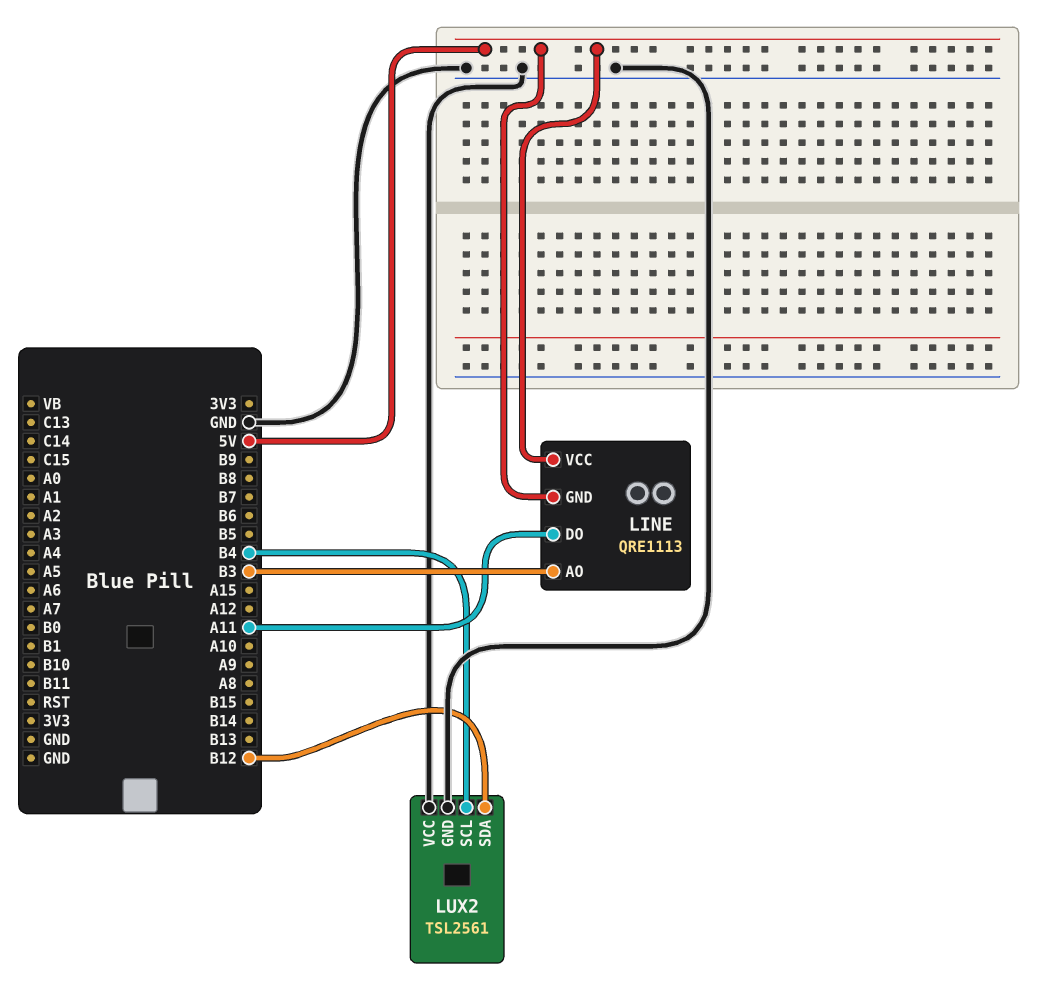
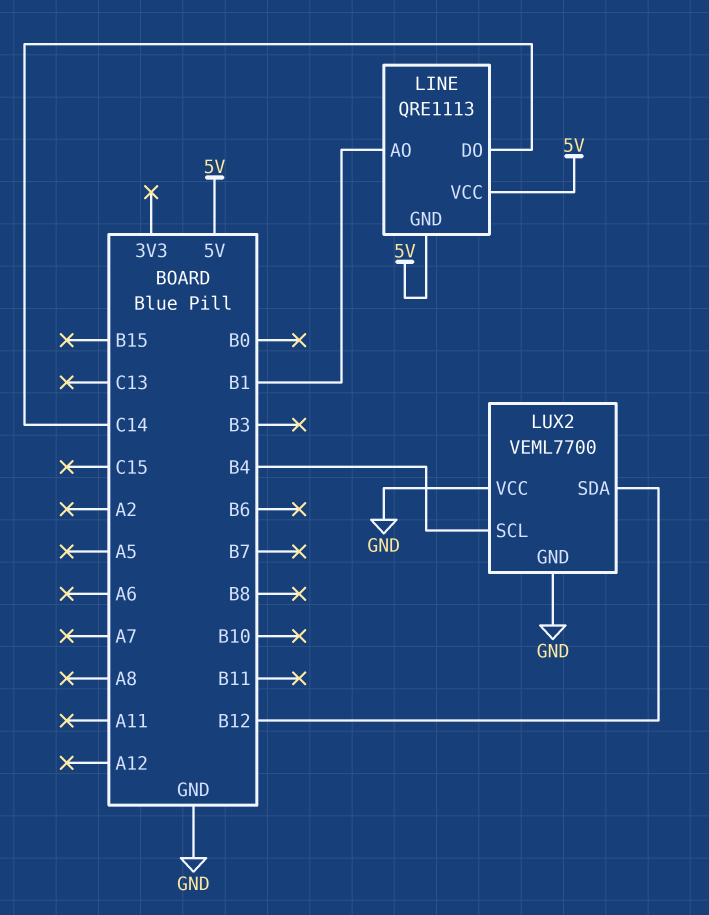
LINE pin AO: B3 -> B1
LINE pin DO: A11 -> C14
LUX2: TSL2561 -> VEML7700

